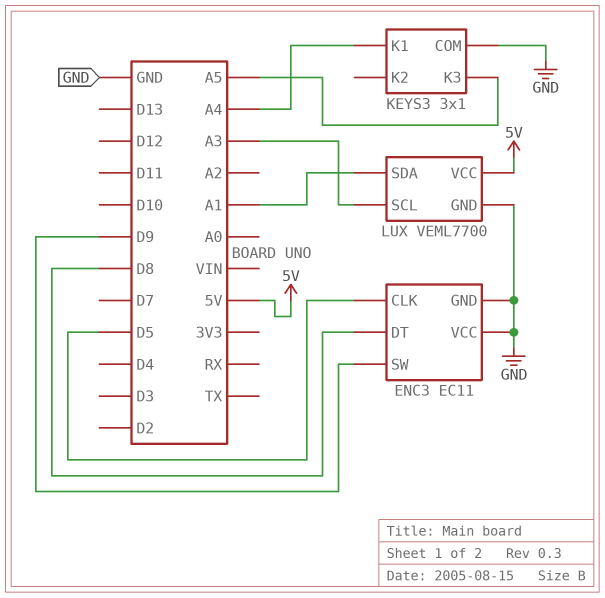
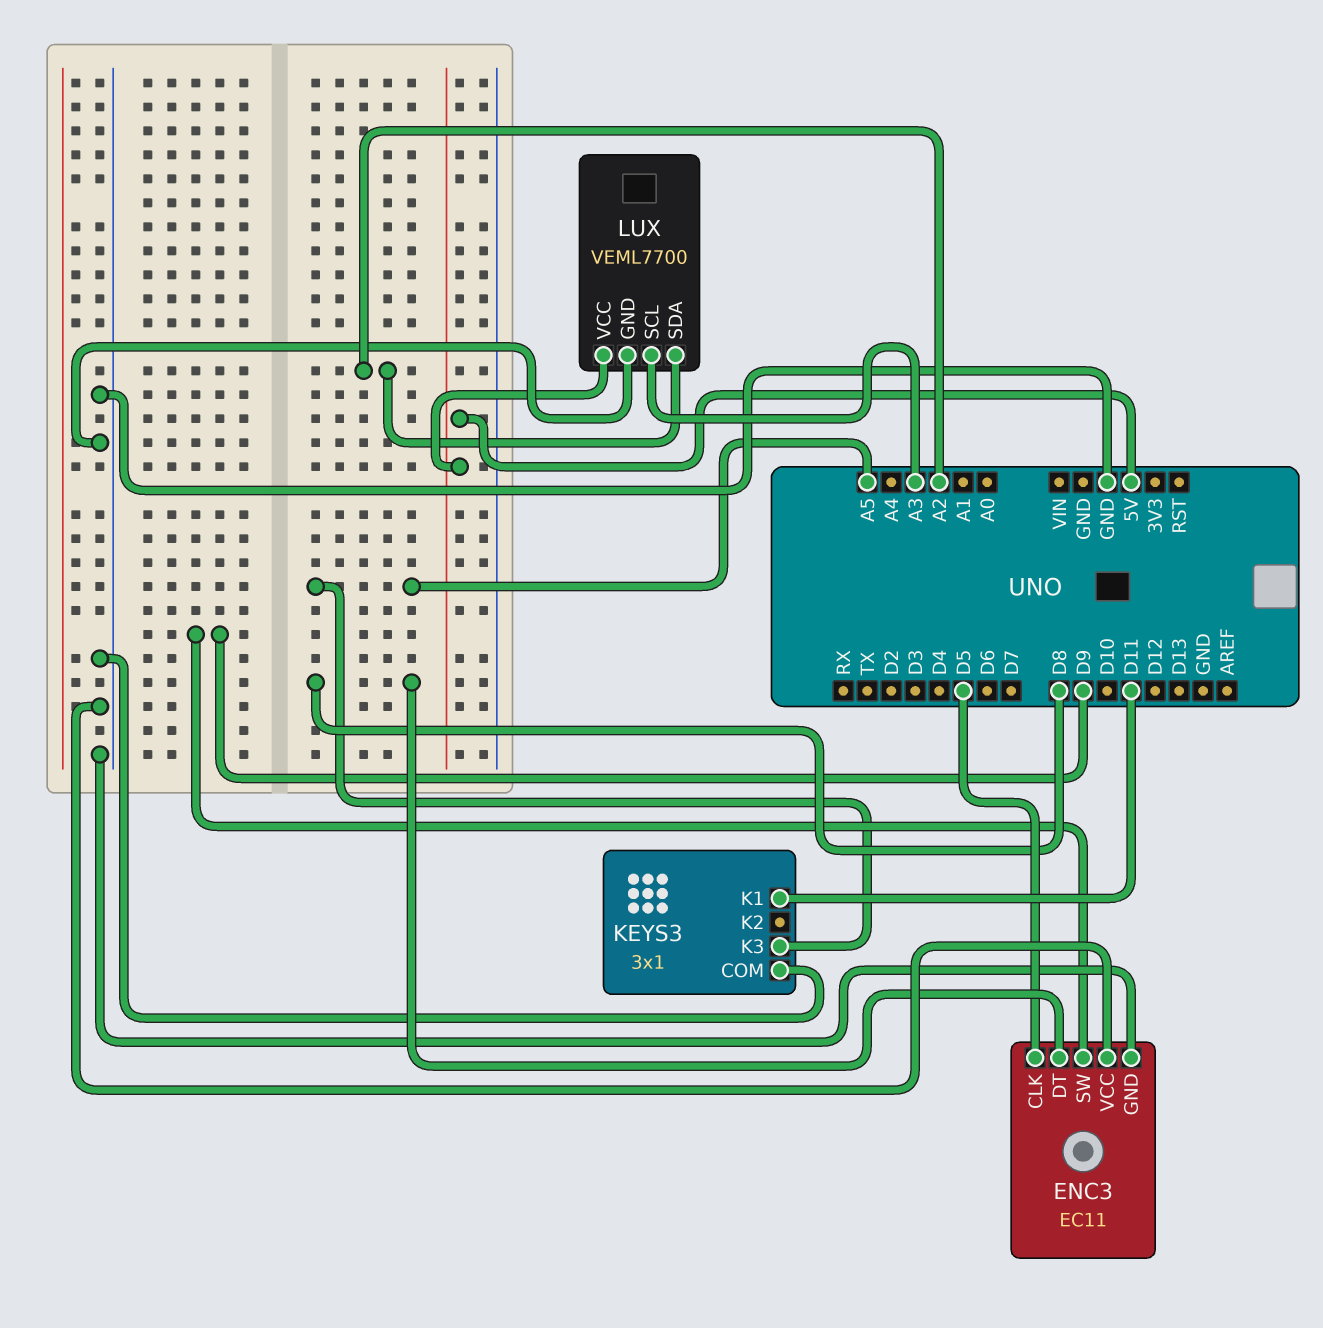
KEYS3 pin K1: A4 -> D11
LUX pin SDA: A1 -> A2

